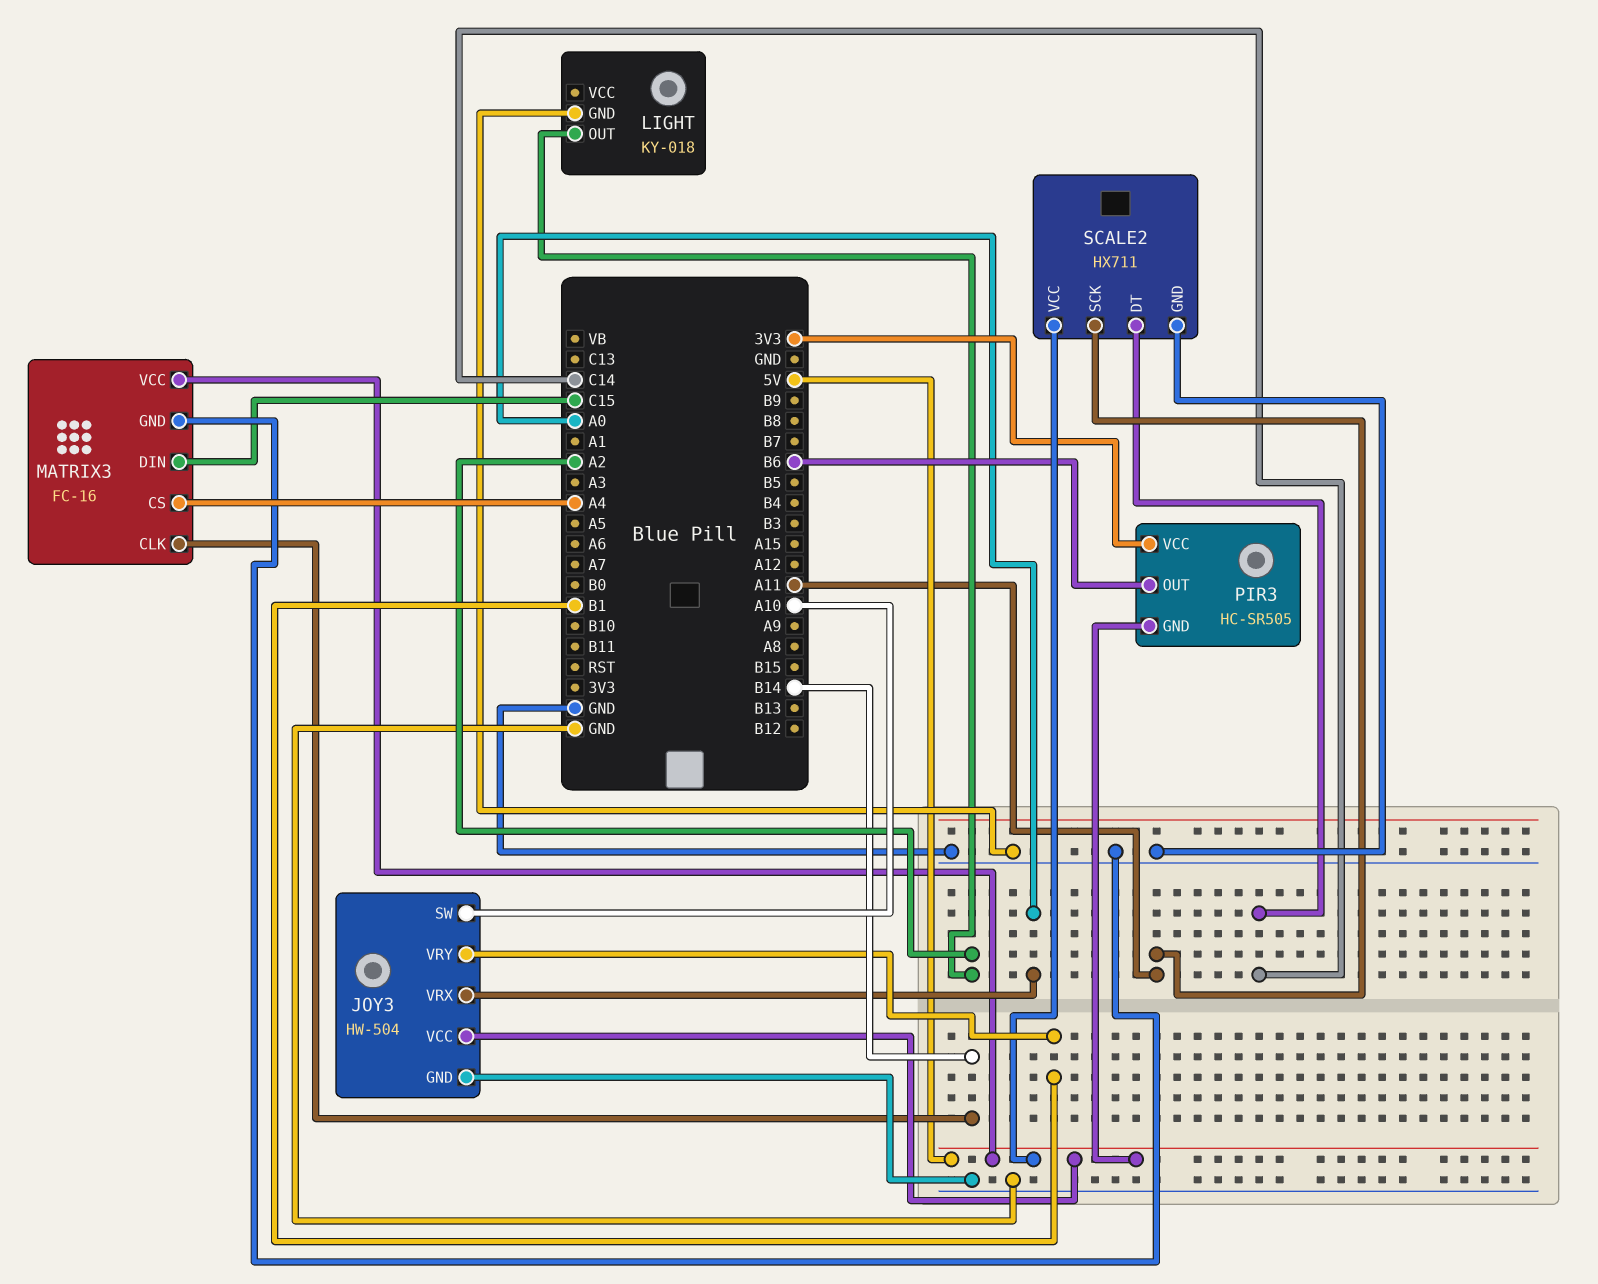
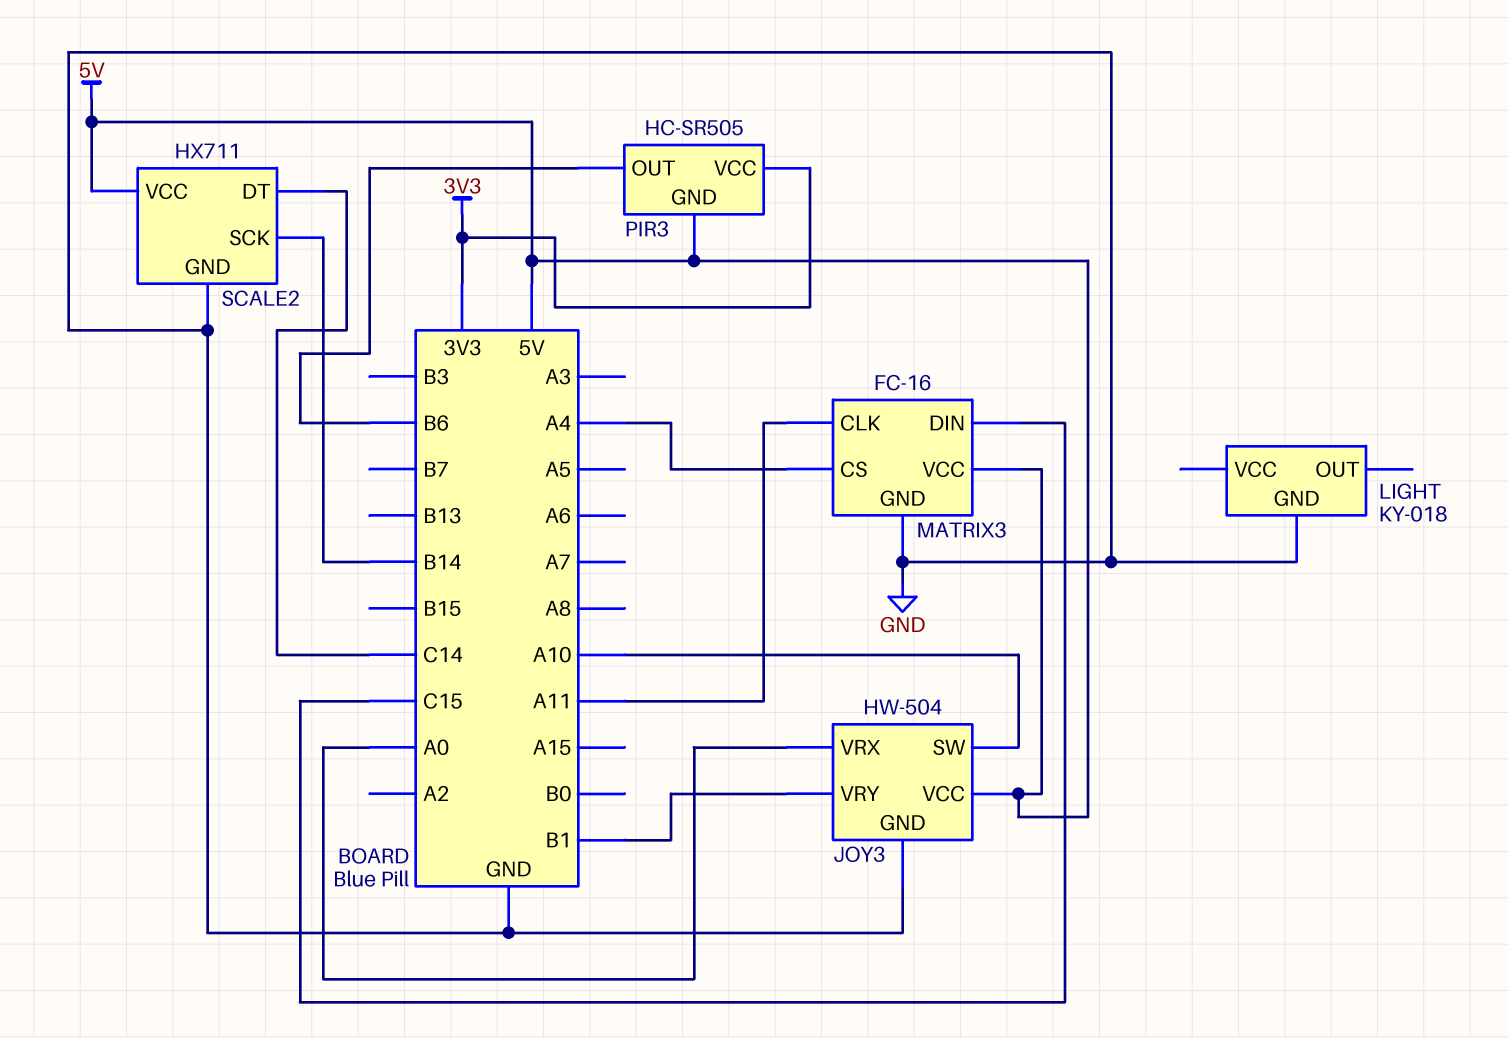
LIGHT pin OUT: A2 -> none
MATRIX3 pin CLK: B14 -> A11
SCALE2 pin SCK: A11 -> B14

